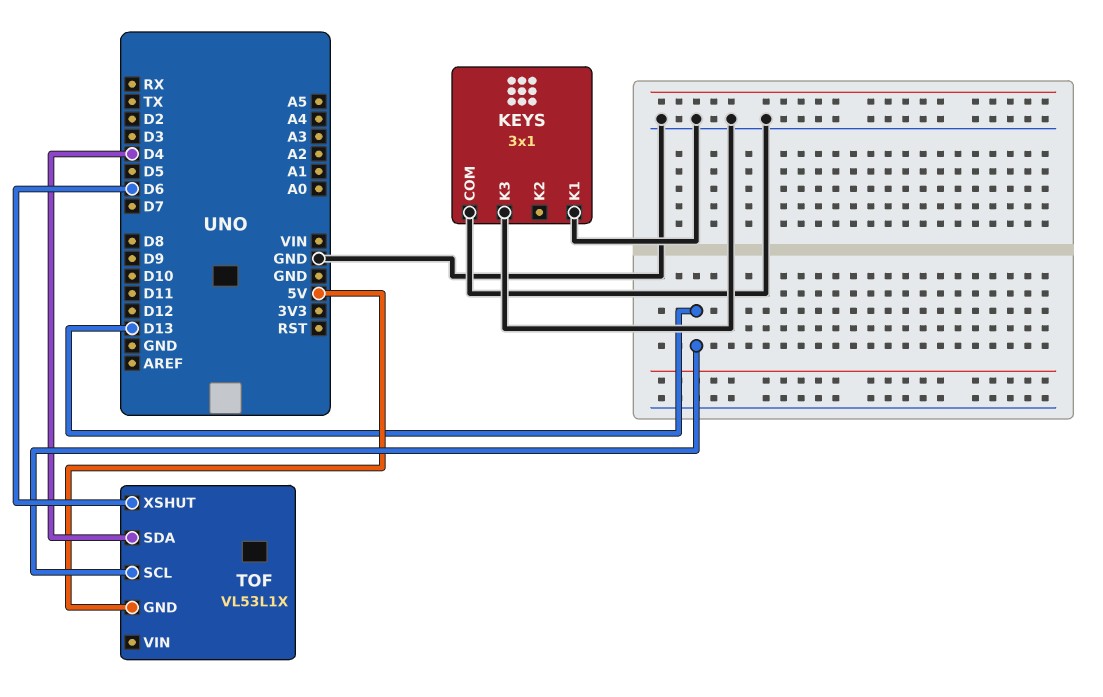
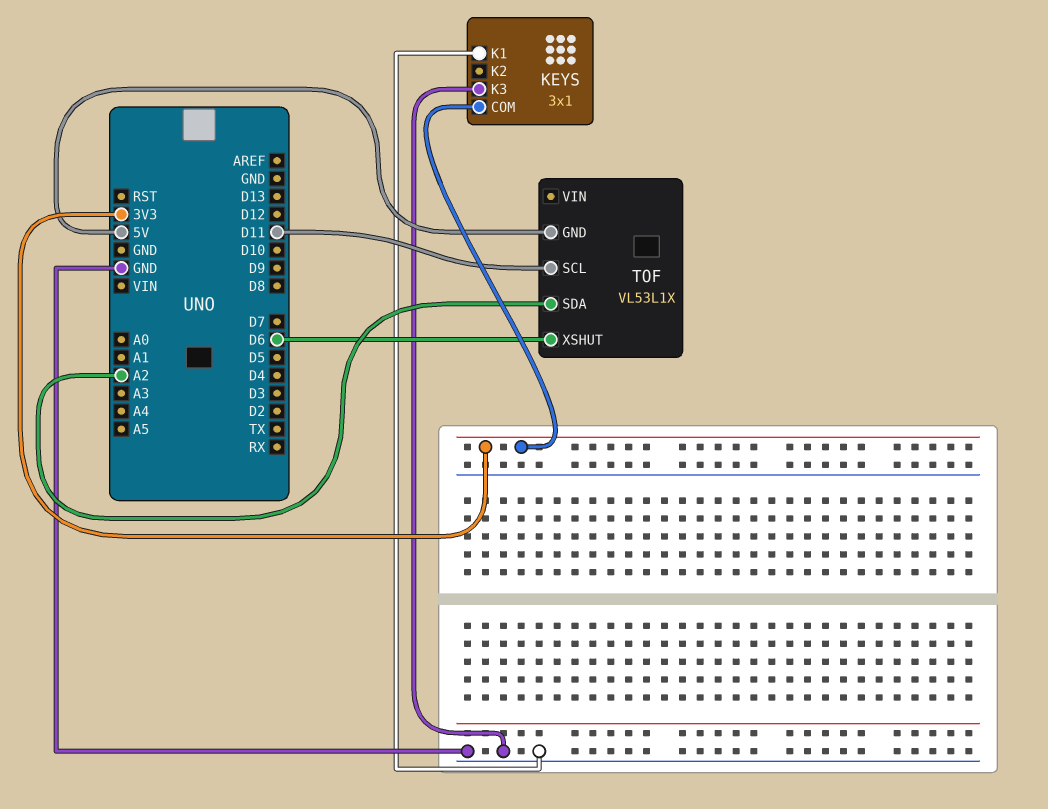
KEYS pin COM: GND -> 3V3
TOF pin SCL: D13 -> D11
TOF pin SDA: D4 -> A2

